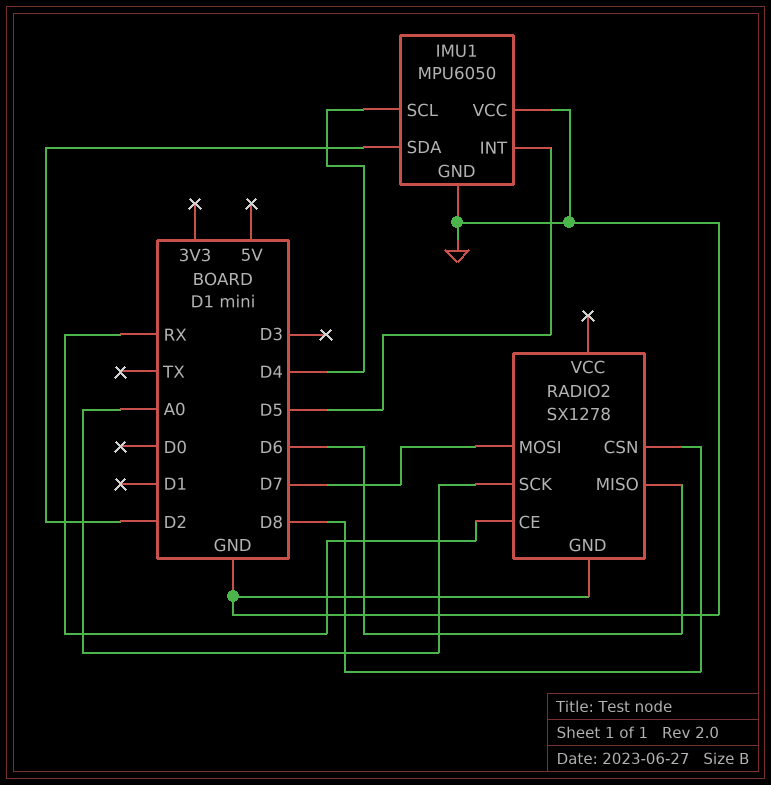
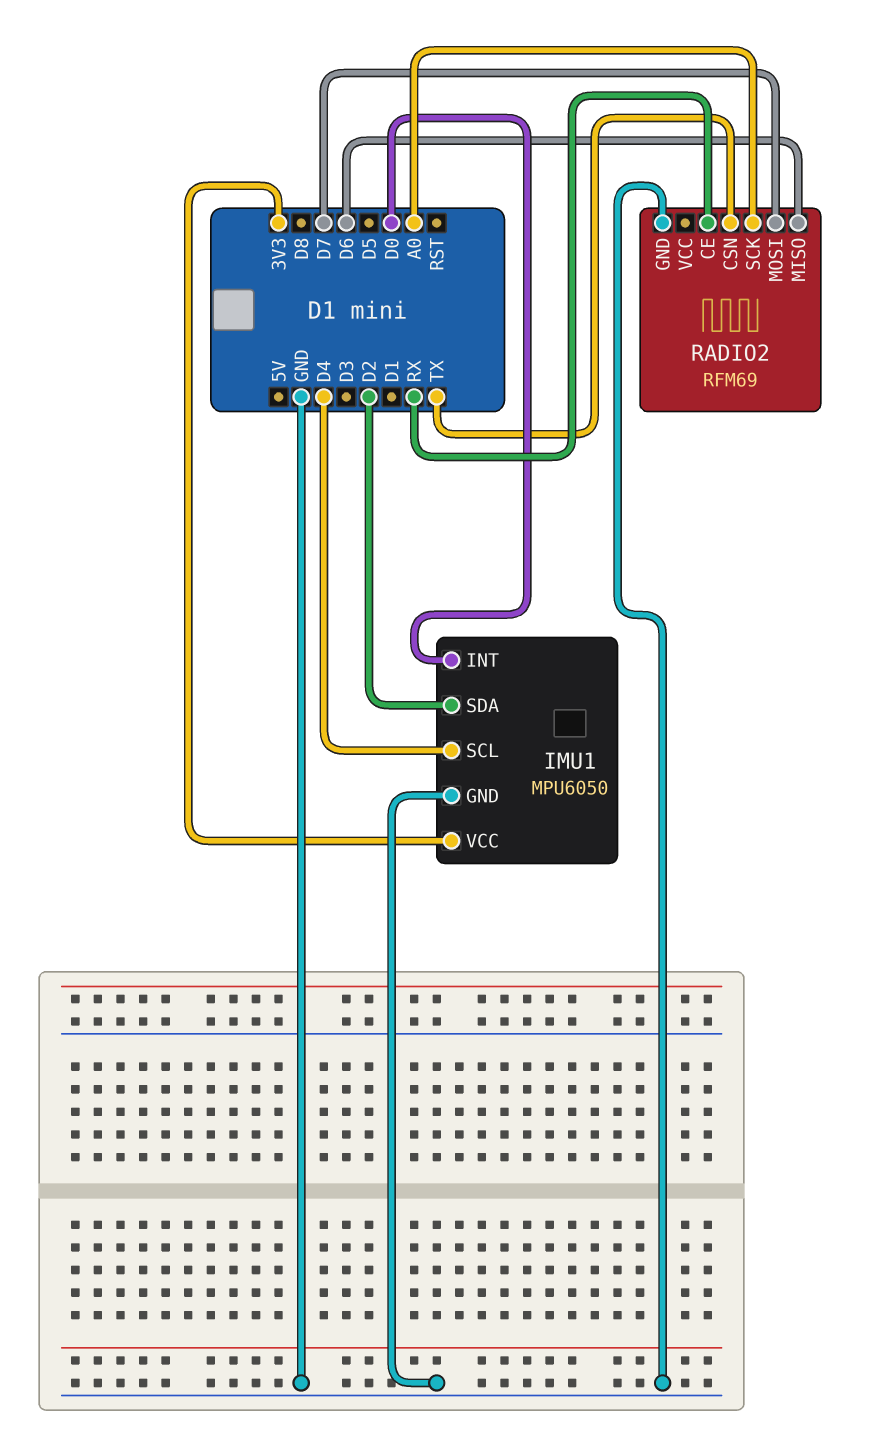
IMU1 pin INT: D5 -> D0
IMU1 pin VCC: GND -> 3V3
RADIO2: SX1278 -> RFM69
RADIO2 pin CSN: D8 -> TX

